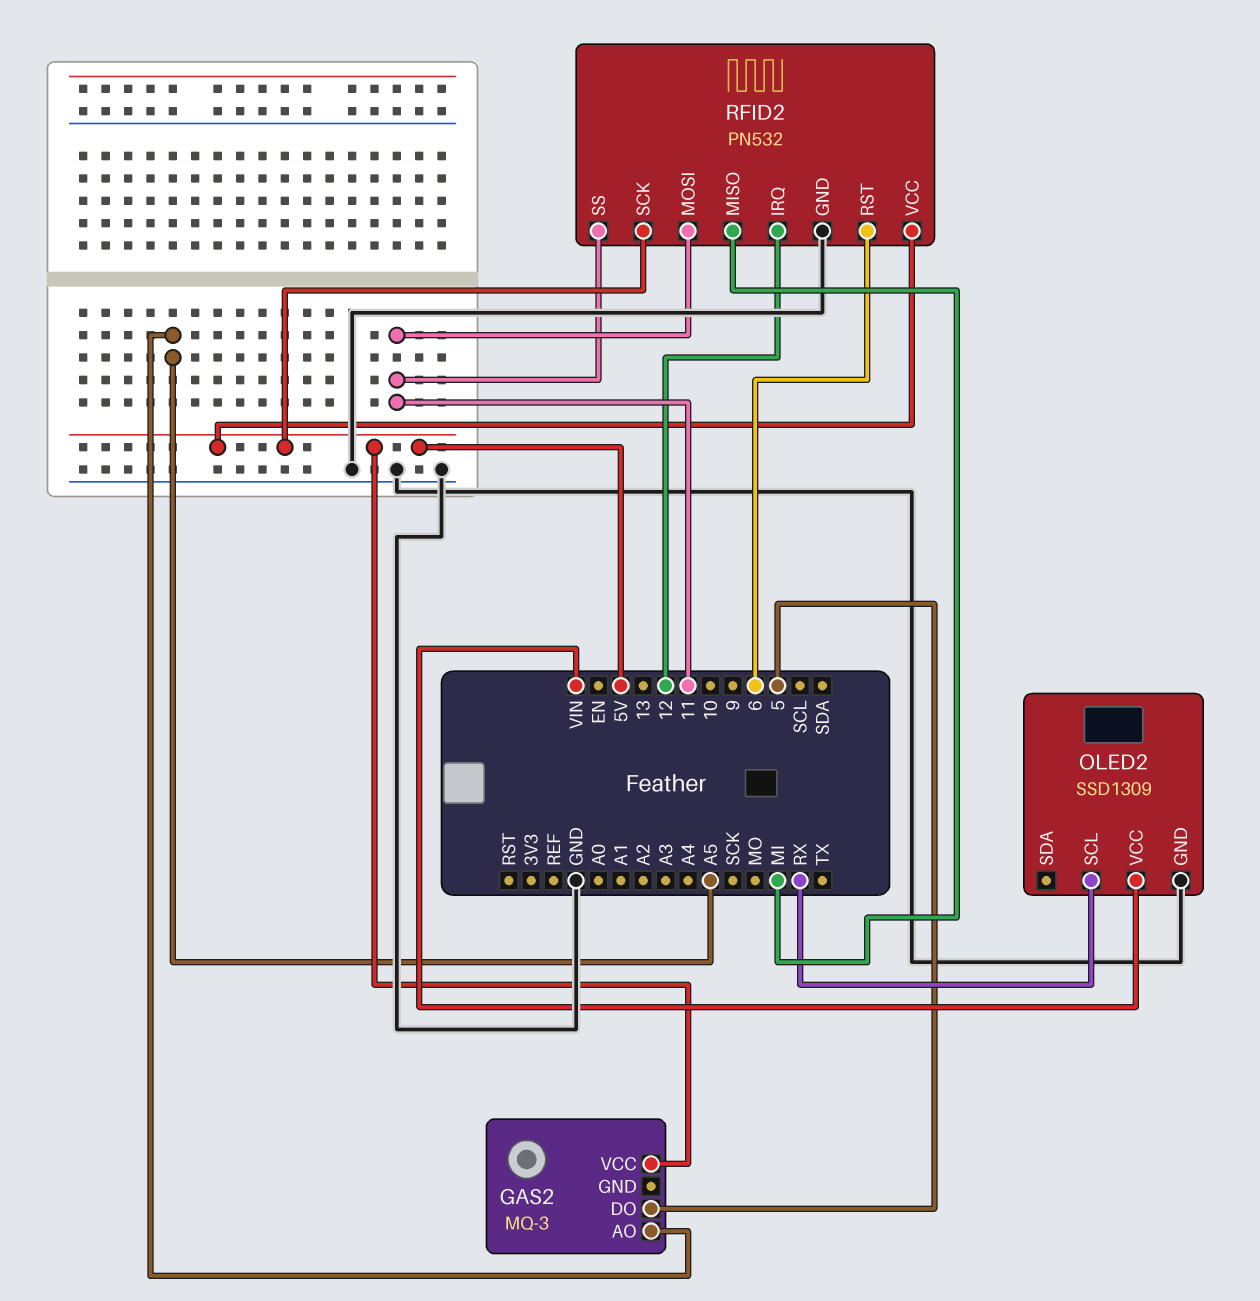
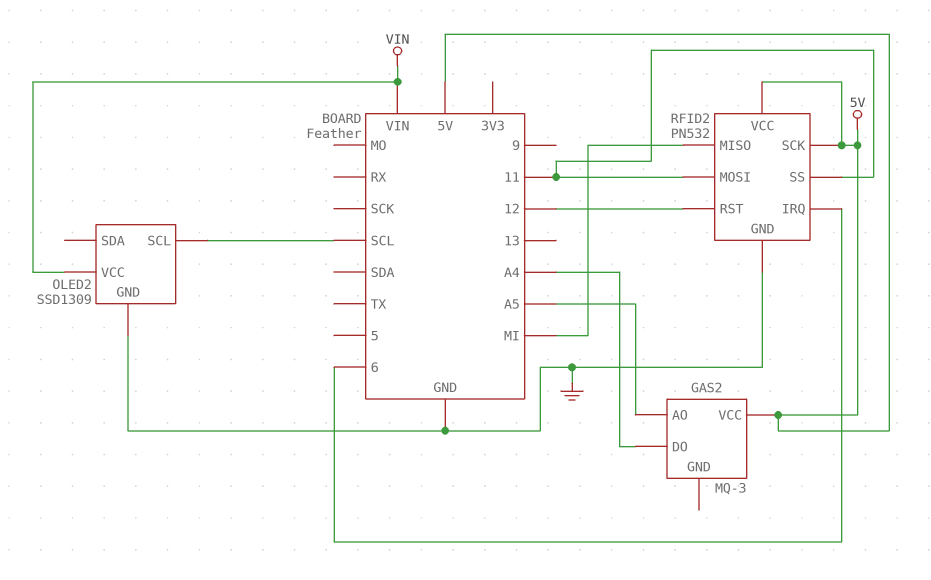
GAS2 pin DO: 5 -> A4
OLED2 pin SCL: RX -> SCL
RFID2 pin IRQ: 12 -> 6
RFID2 pin RST: 6 -> 12

